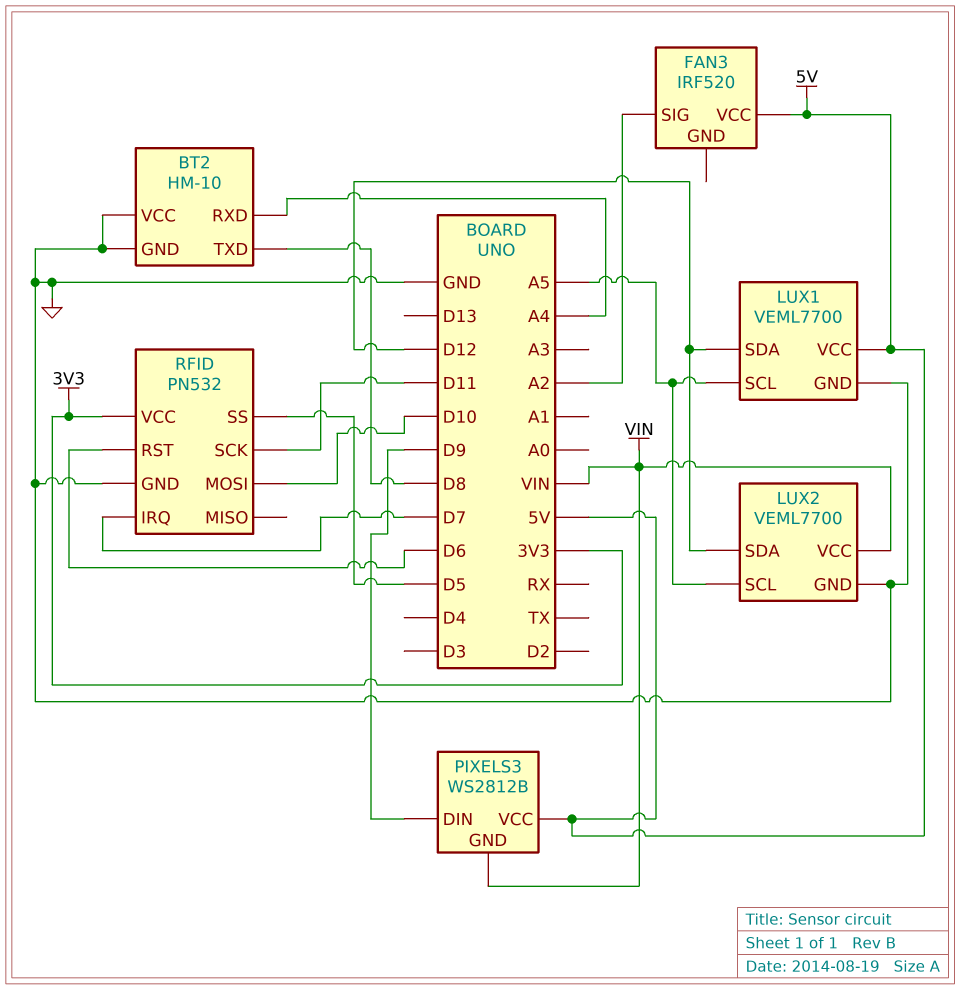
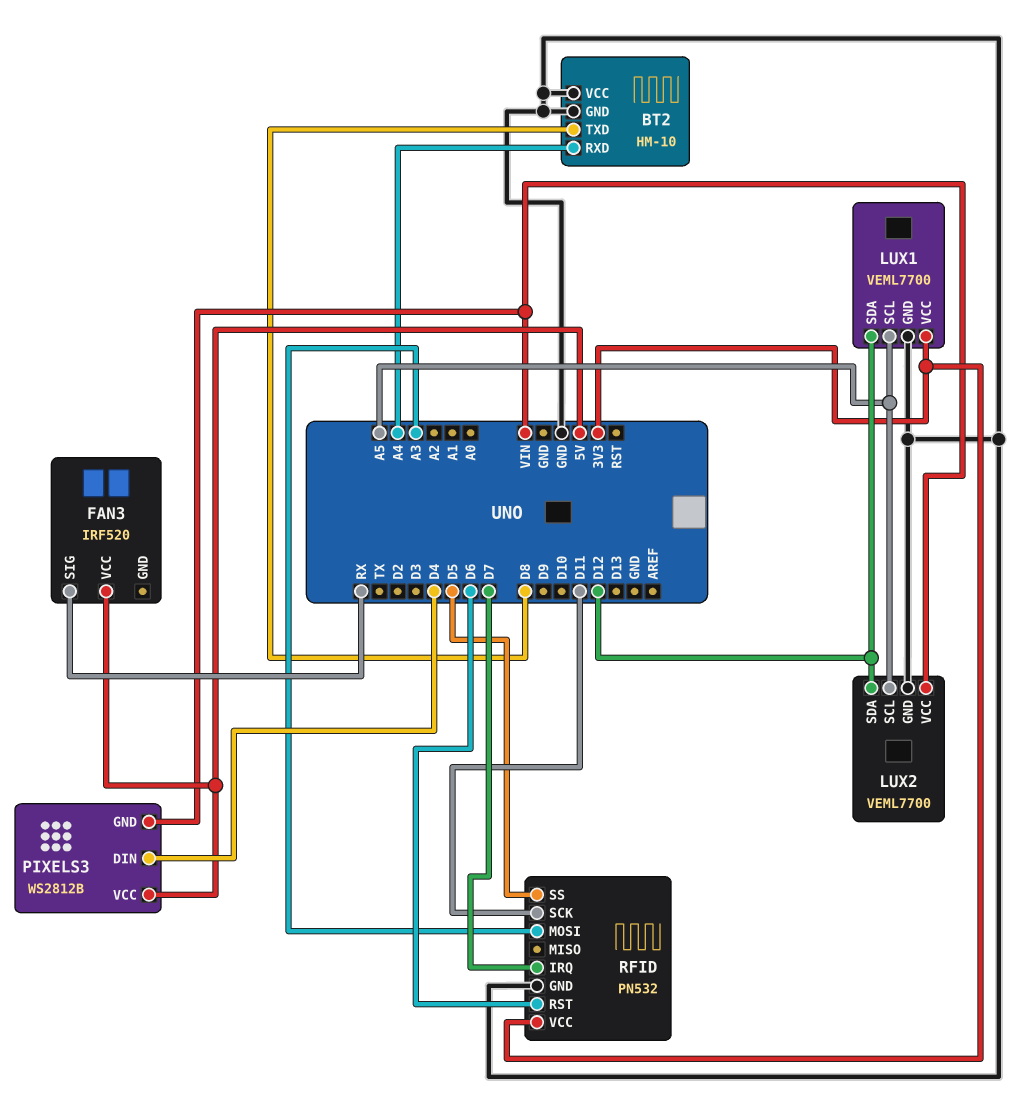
FAN3 pin SIG: A2 -> RX
LUX1 pin VCC: 5V -> 3V3
PIXELS3 pin DIN: D9 -> D4
RFID pin MOSI: D10 -> A3

